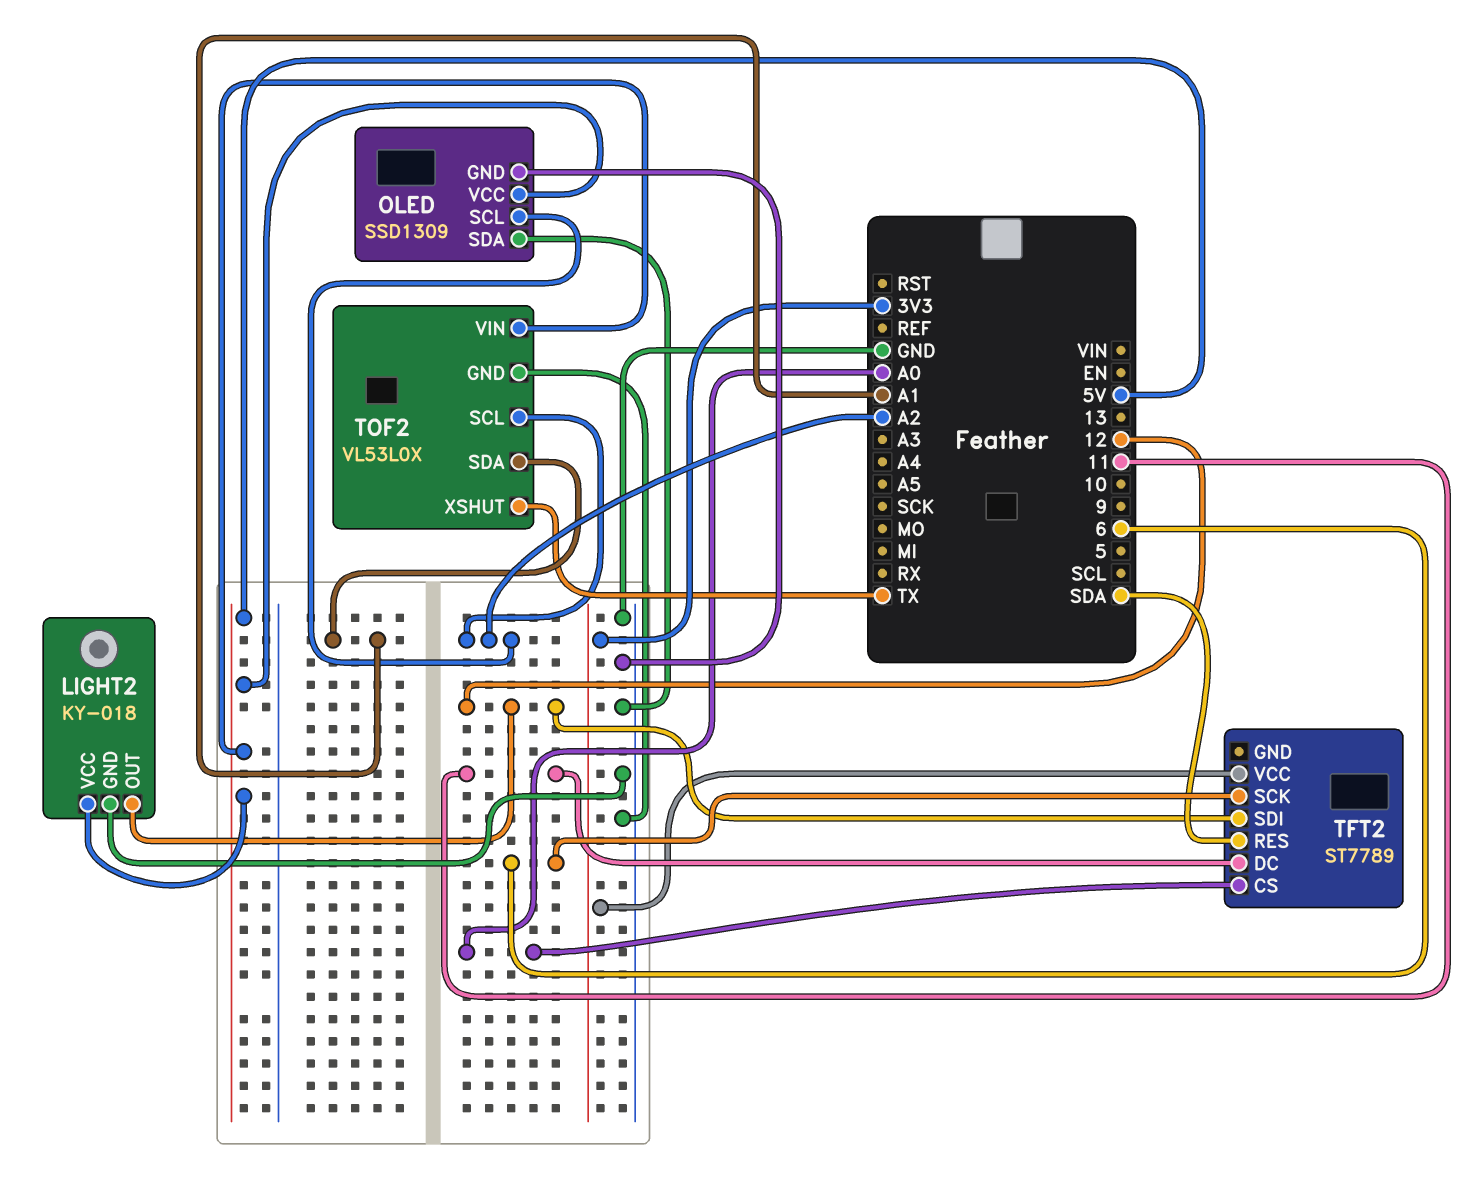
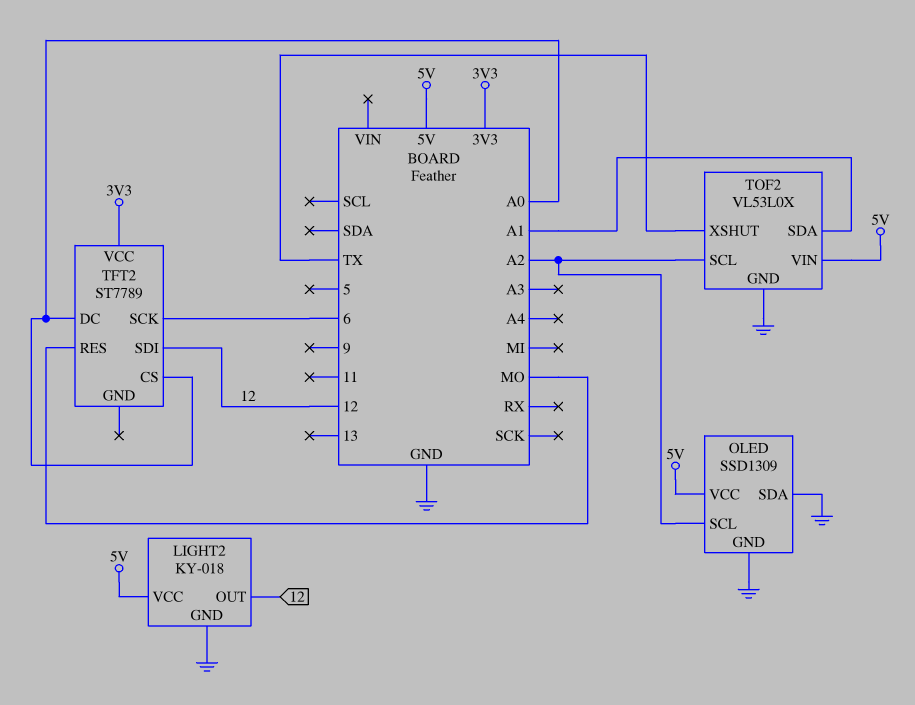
TFT2 pin DC: 11 -> A0
TFT2 pin RES: SDA -> MO

